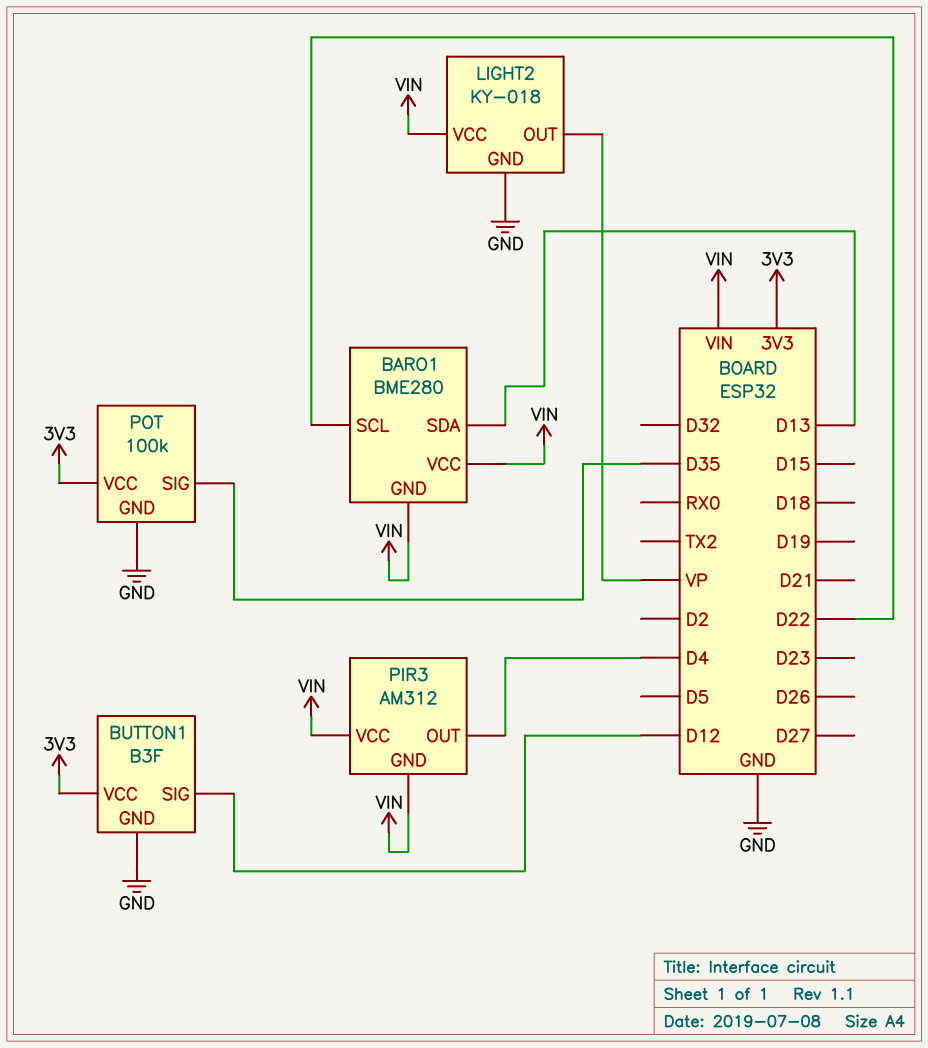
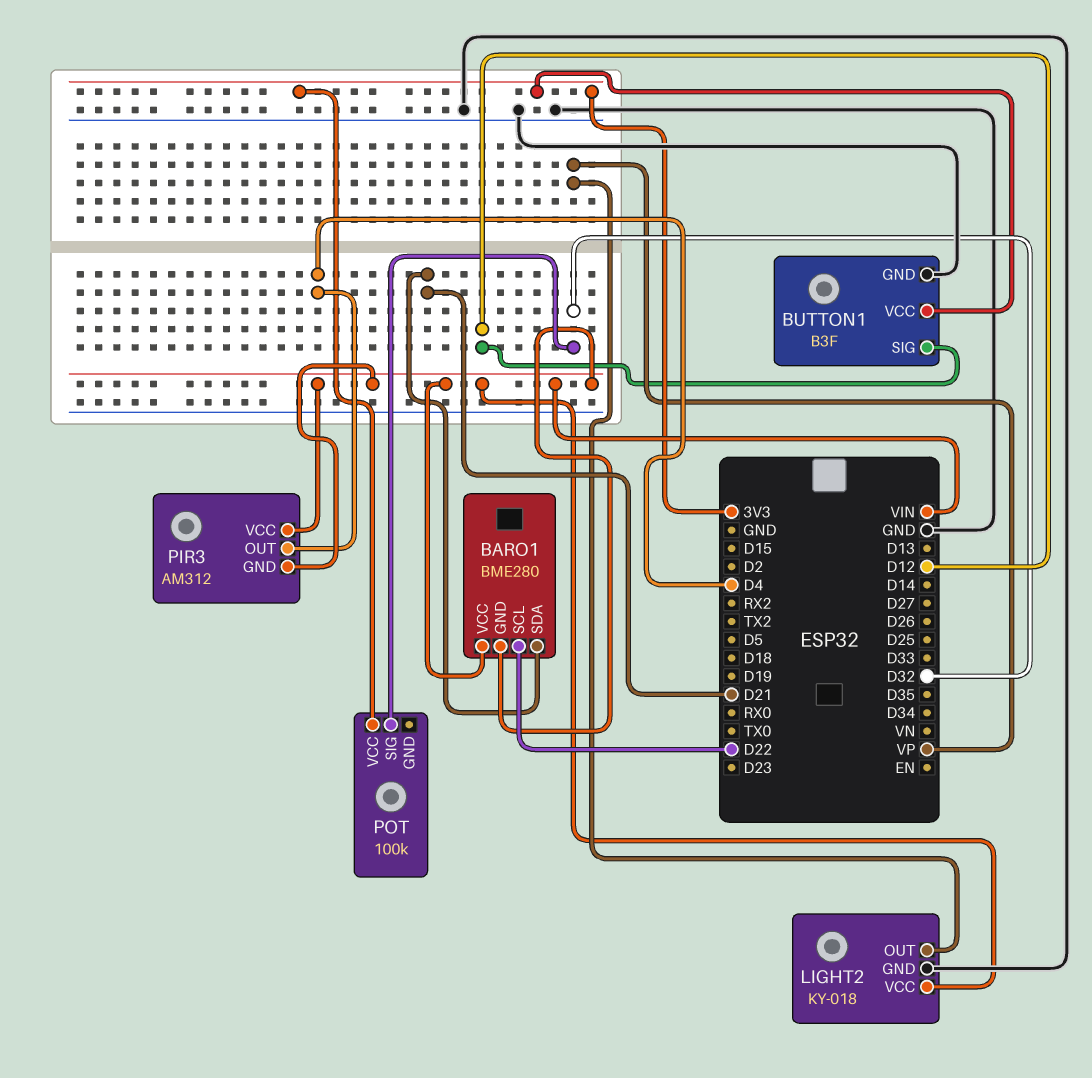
BARO1 pin SDA: D13 -> D21
POT pin GND: GND -> none
POT pin SIG: D35 -> D32

